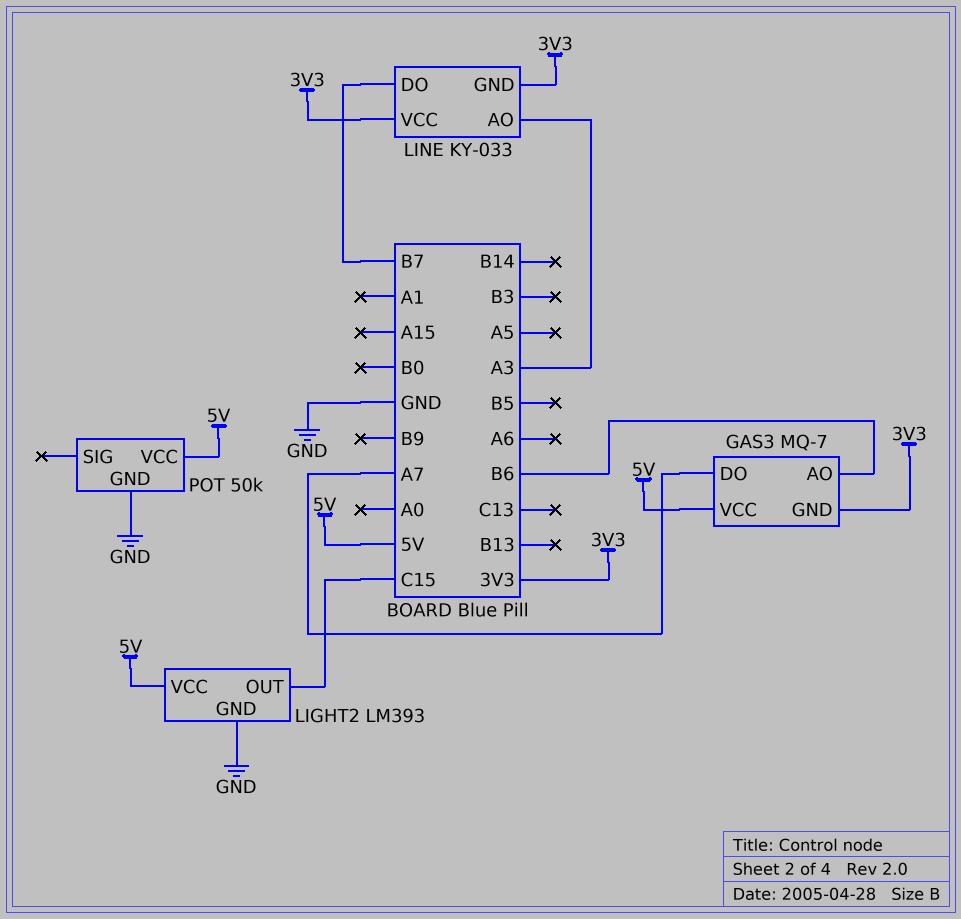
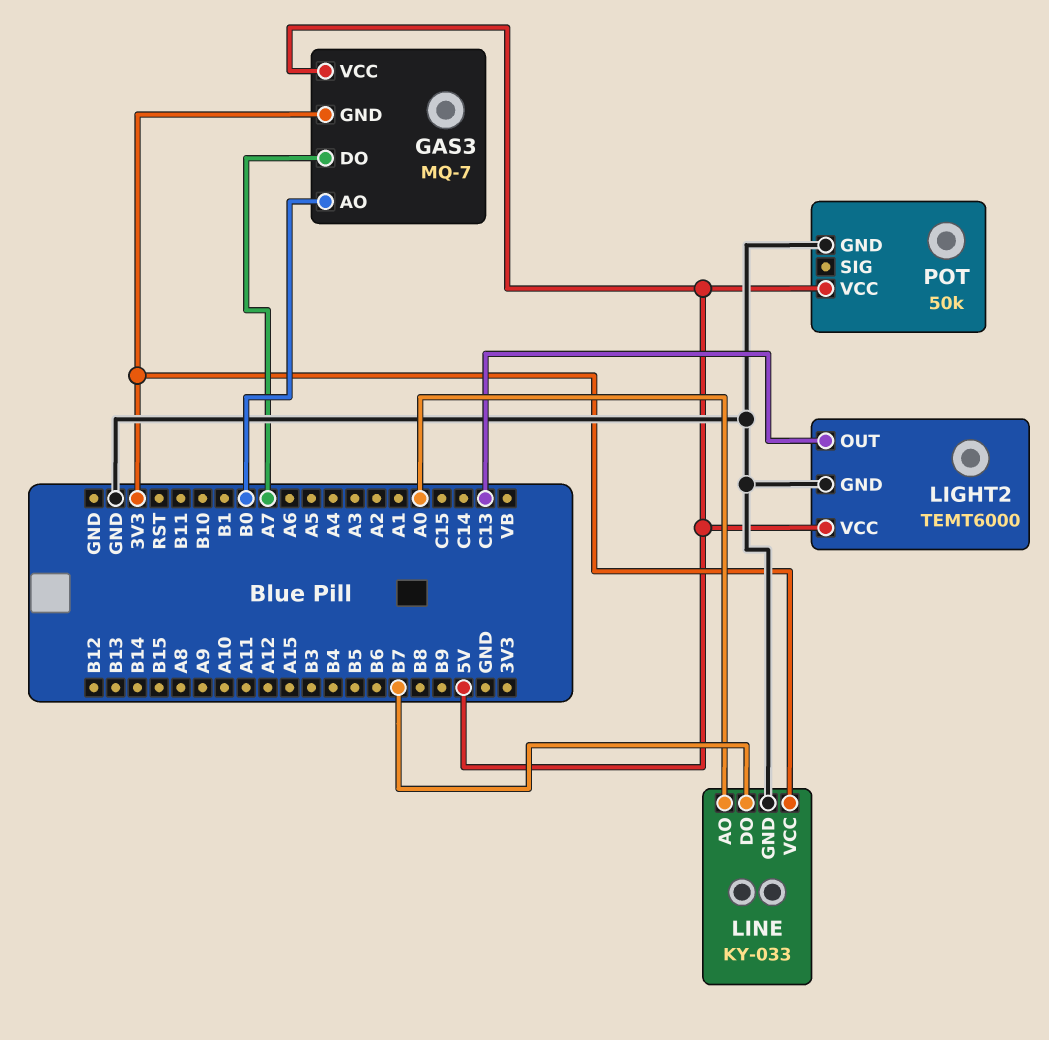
GAS3 pin AO: B6 -> B0
LIGHT2: LM393 -> TEMT6000
LIGHT2 pin OUT: C15 -> C13
LINE pin AO: A3 -> A0
LINE pin GND: 3V3 -> GND

